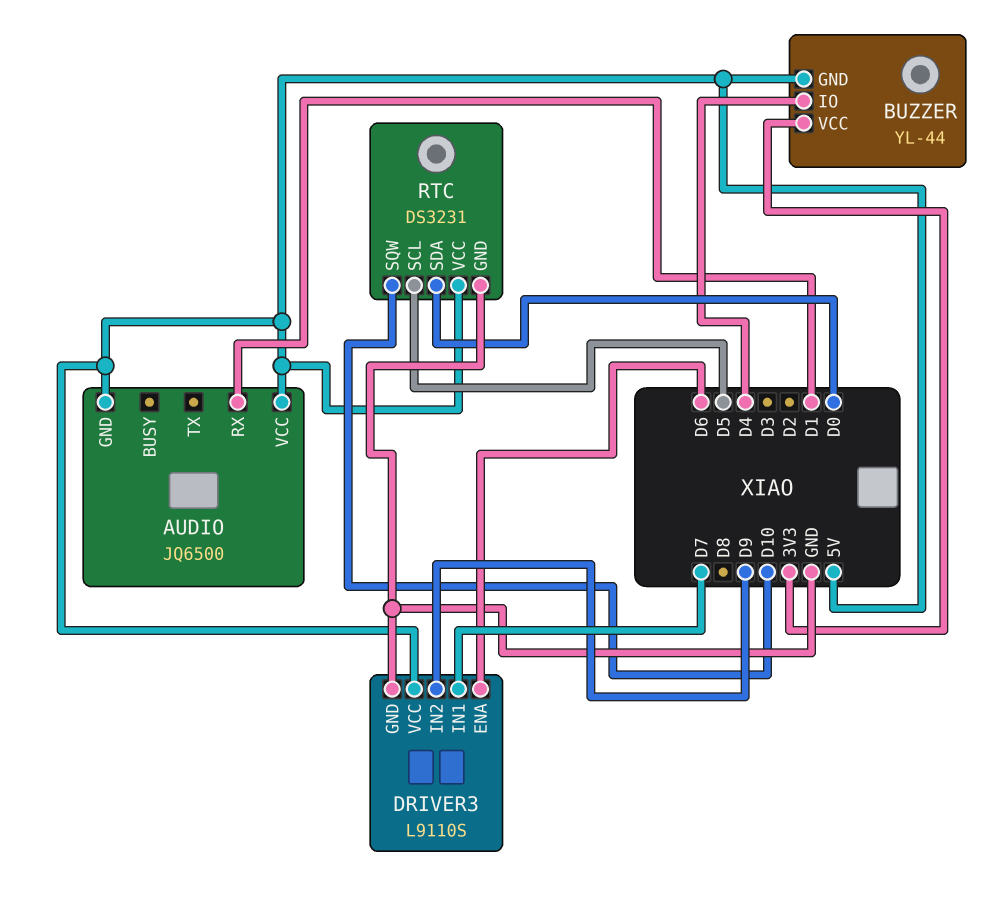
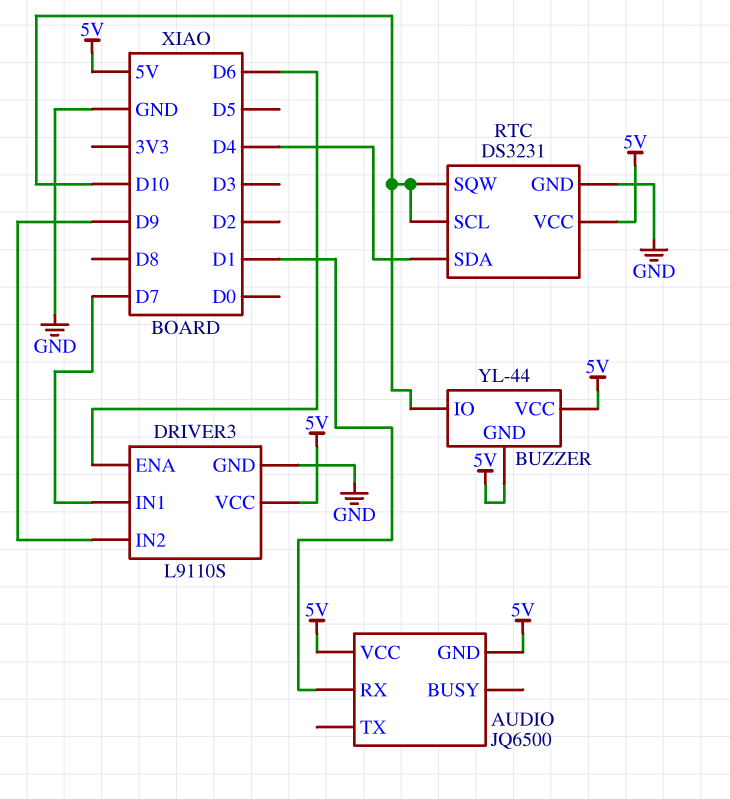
BUZZER pin IO: D4 -> D10
BUZZER pin VCC: 3V3 -> 5V
RTC pin SCL: D5 -> D10
RTC pin SDA: D0 -> D4

